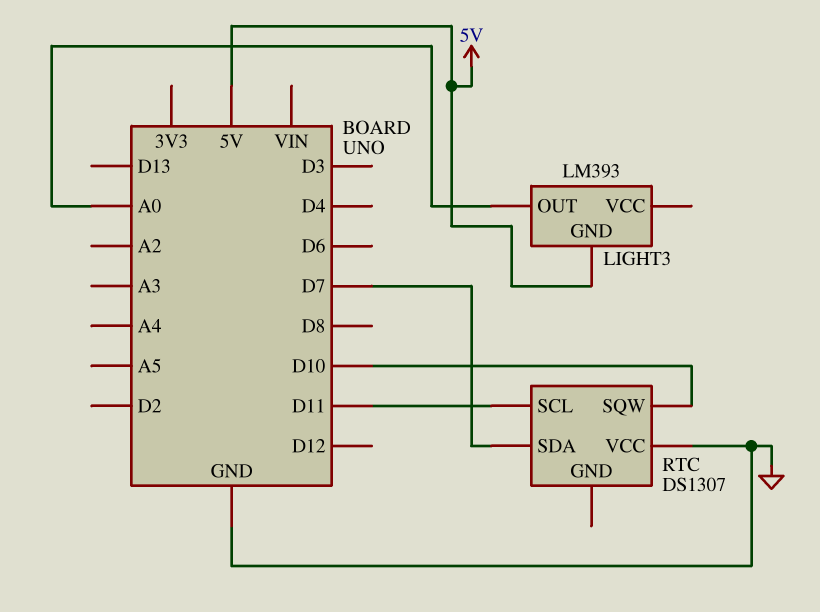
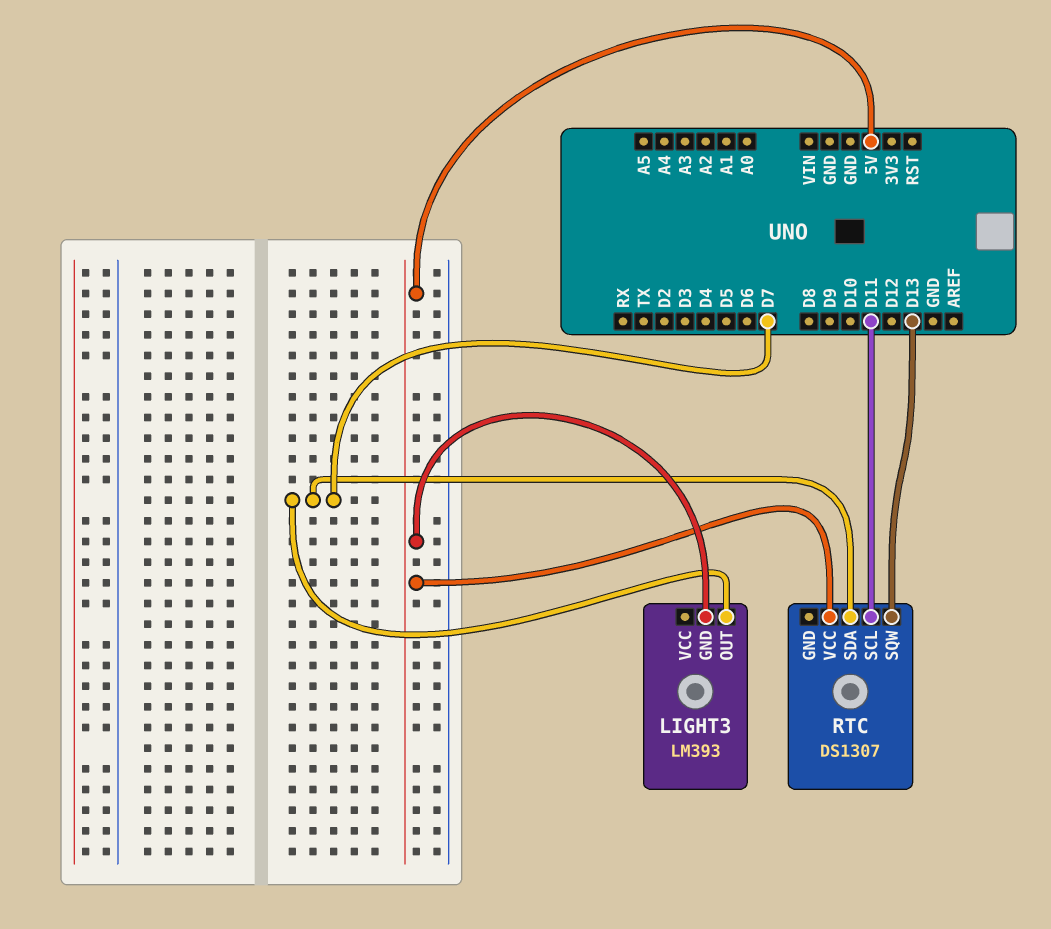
LIGHT3 pin OUT: A0 -> D7
RTC pin SQW: D10 -> D13
RTC pin VCC: GND -> 5V

